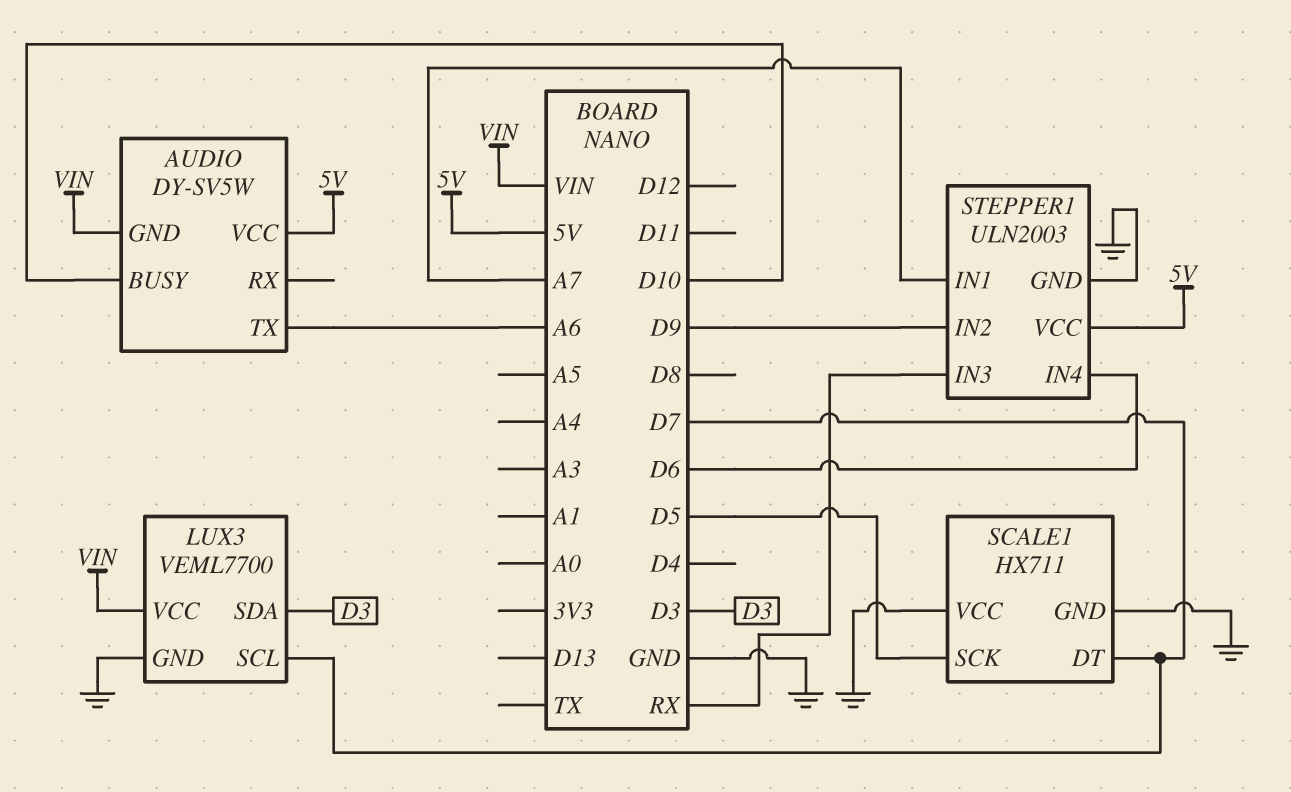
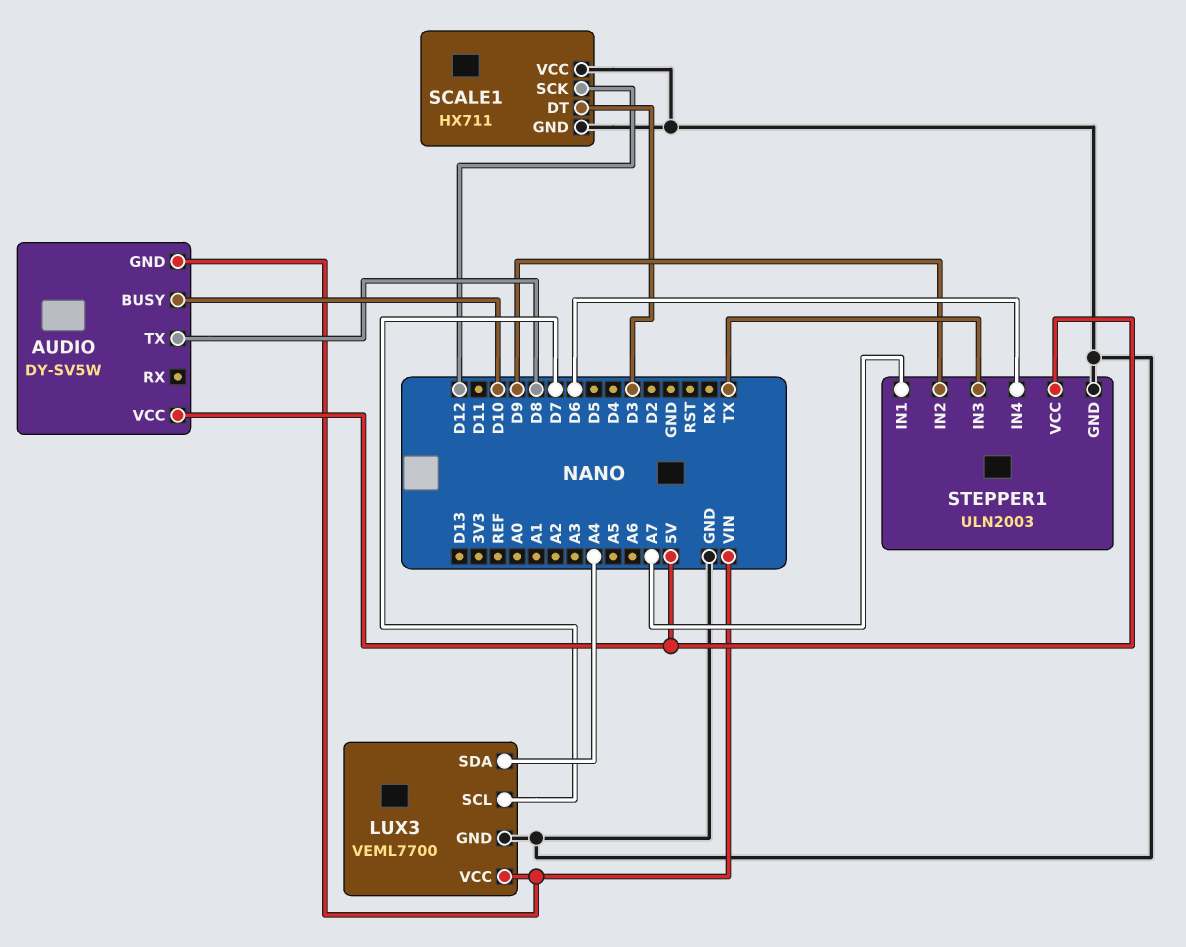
AUDIO pin TX: A6 -> D8
LUX3 pin SDA: D3 -> A4
SCALE1 pin DT: D7 -> D3
SCALE1 pin SCK: D5 -> D12
STEPPER1 pin IN3: RX -> TX

